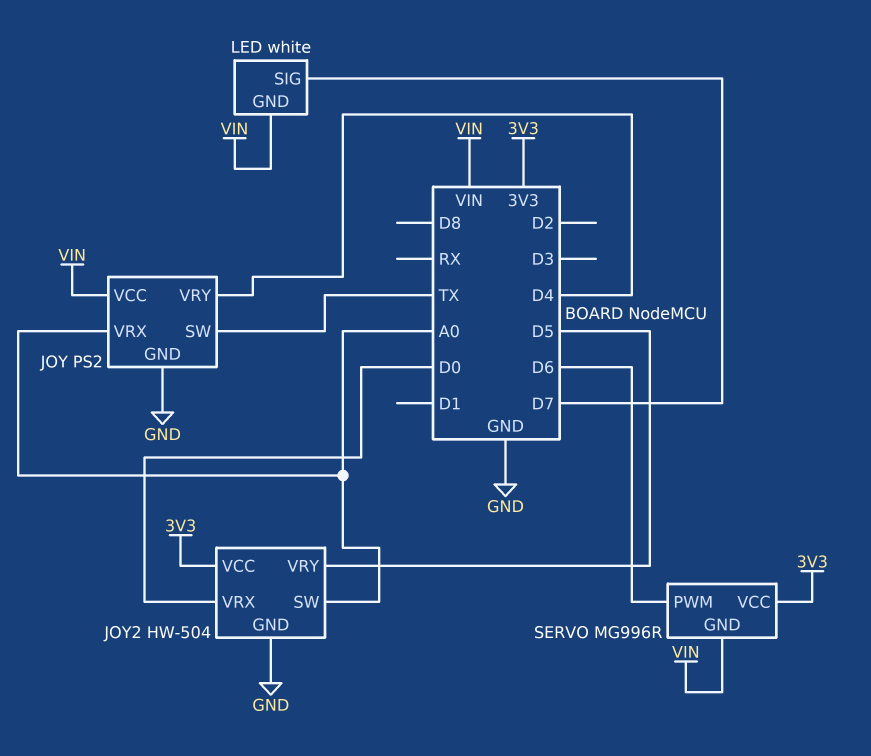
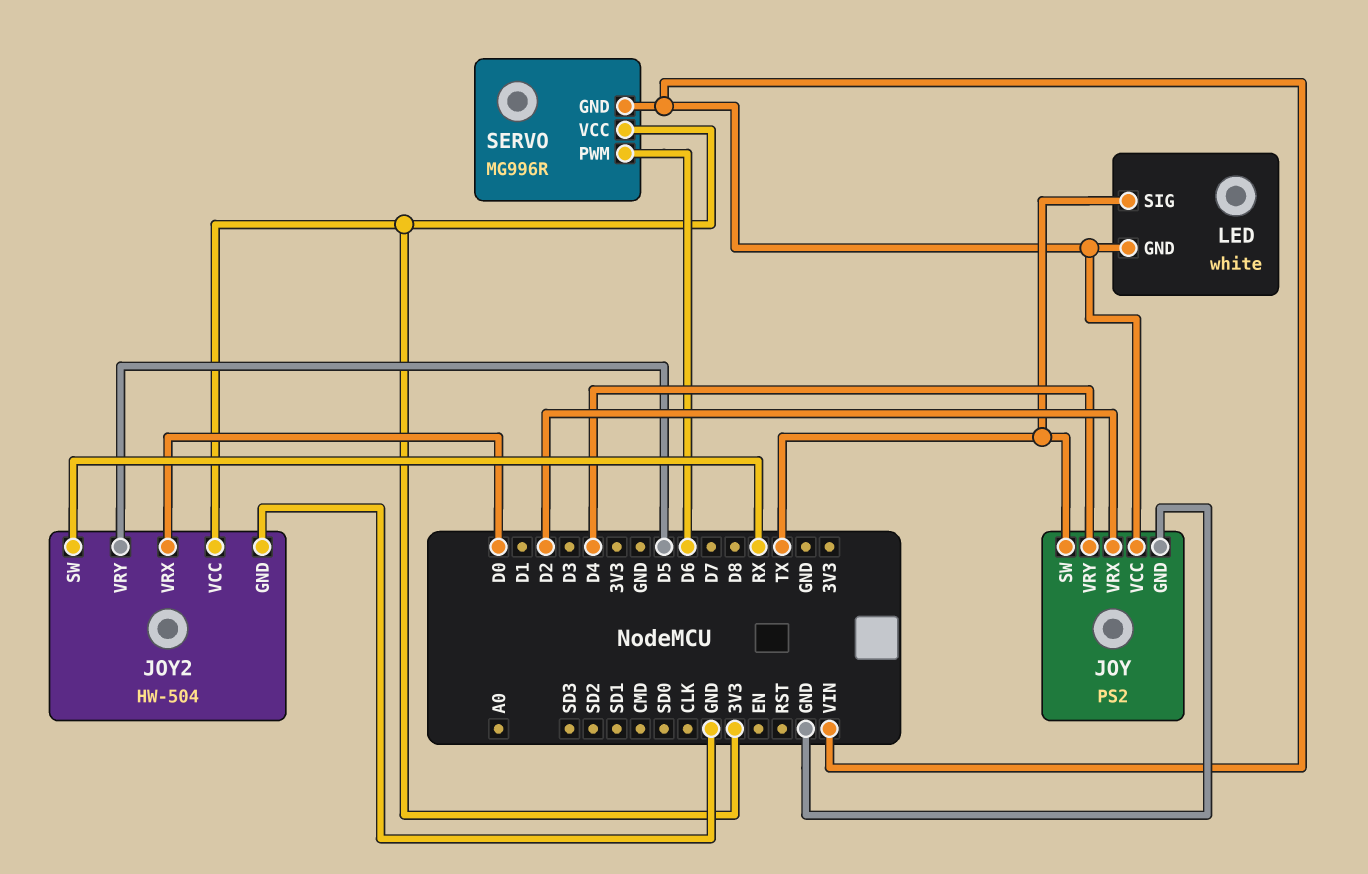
JOY pin VRX: A0 -> D2
JOY2 pin SW: A0 -> RX
LED pin SIG: D7 -> TX

